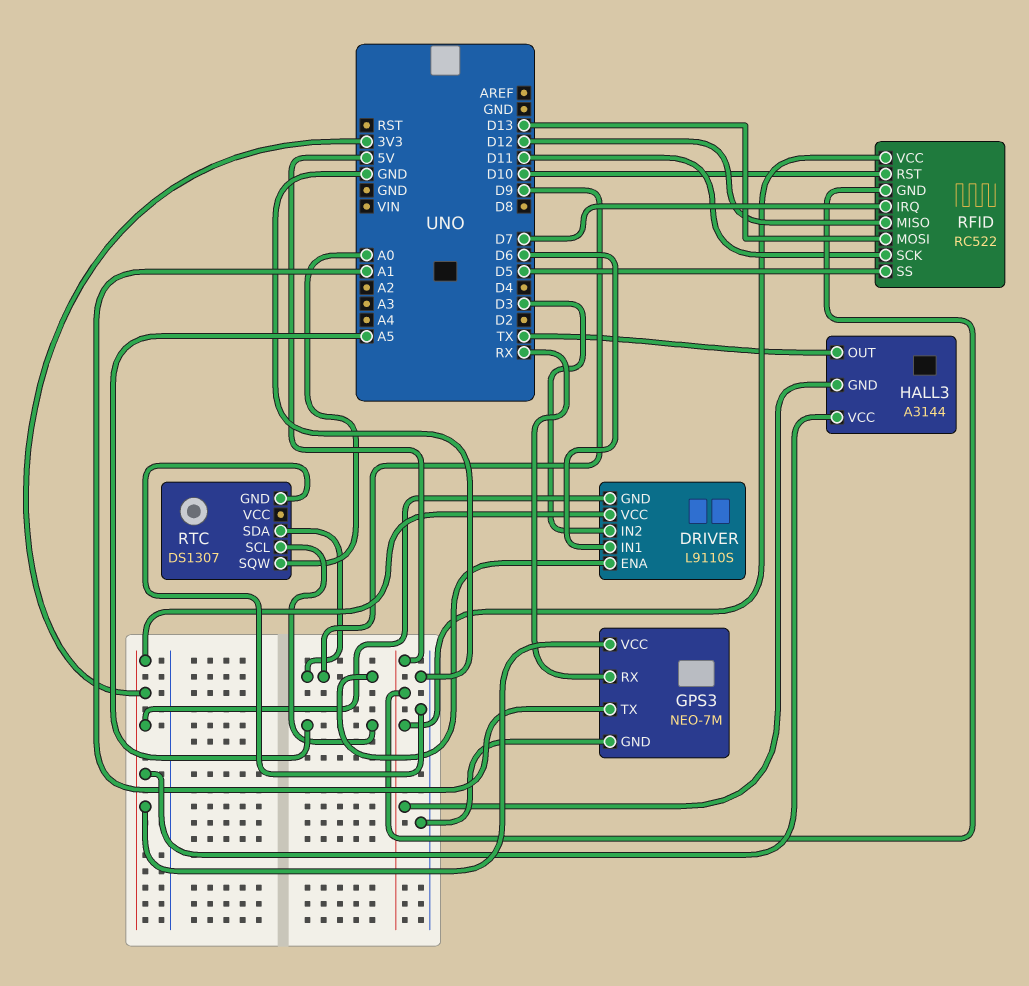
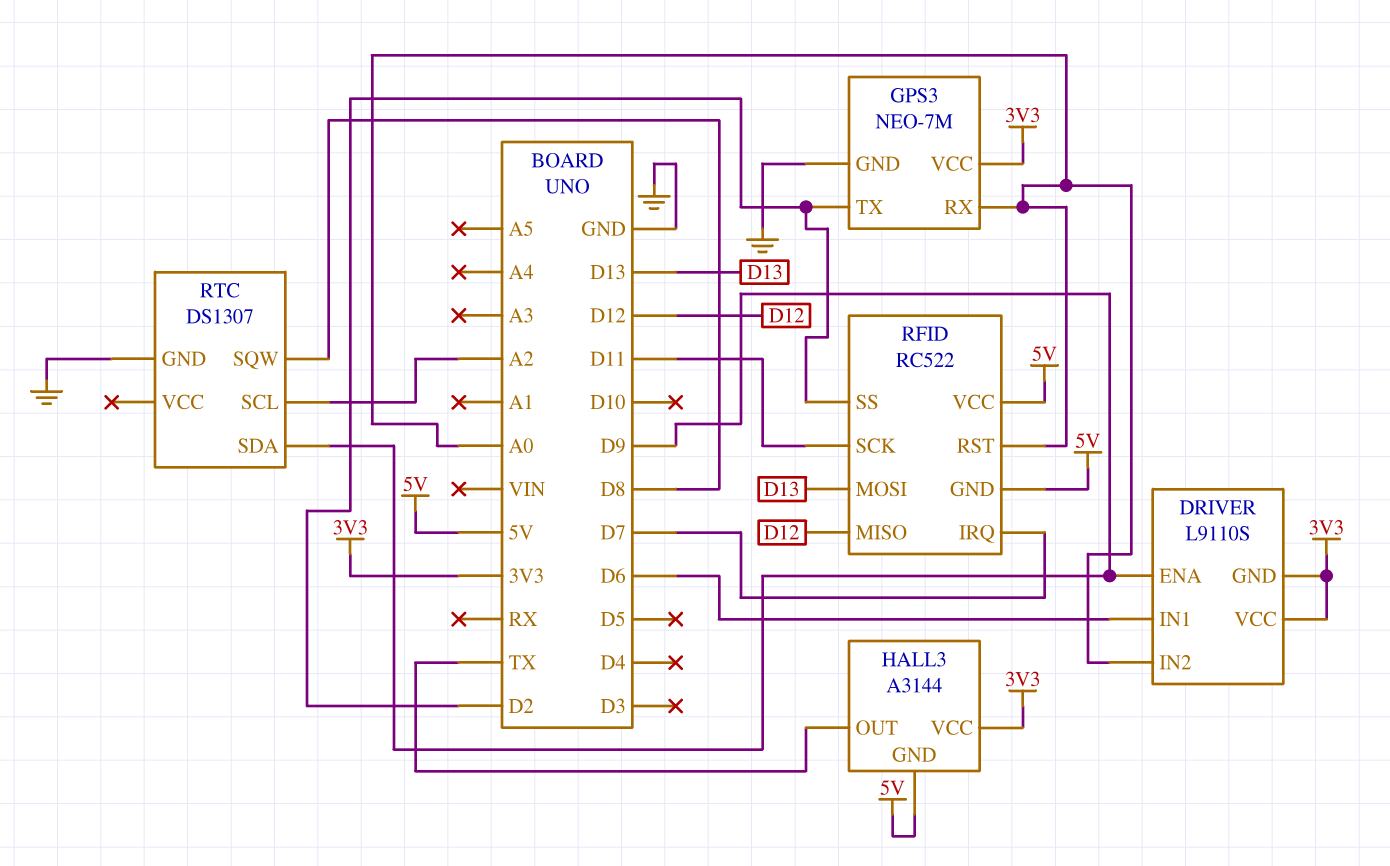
DRIVER pin IN2: D3 -> A0
GPS3 pin RX: RX -> A0
GPS3 pin TX: A1 -> D2
RFID pin RST: D10 -> A0
RFID pin SS: D5 -> D2
RTC pin SCL: A5 -> A2
RTC pin SQW: A0 -> D8

